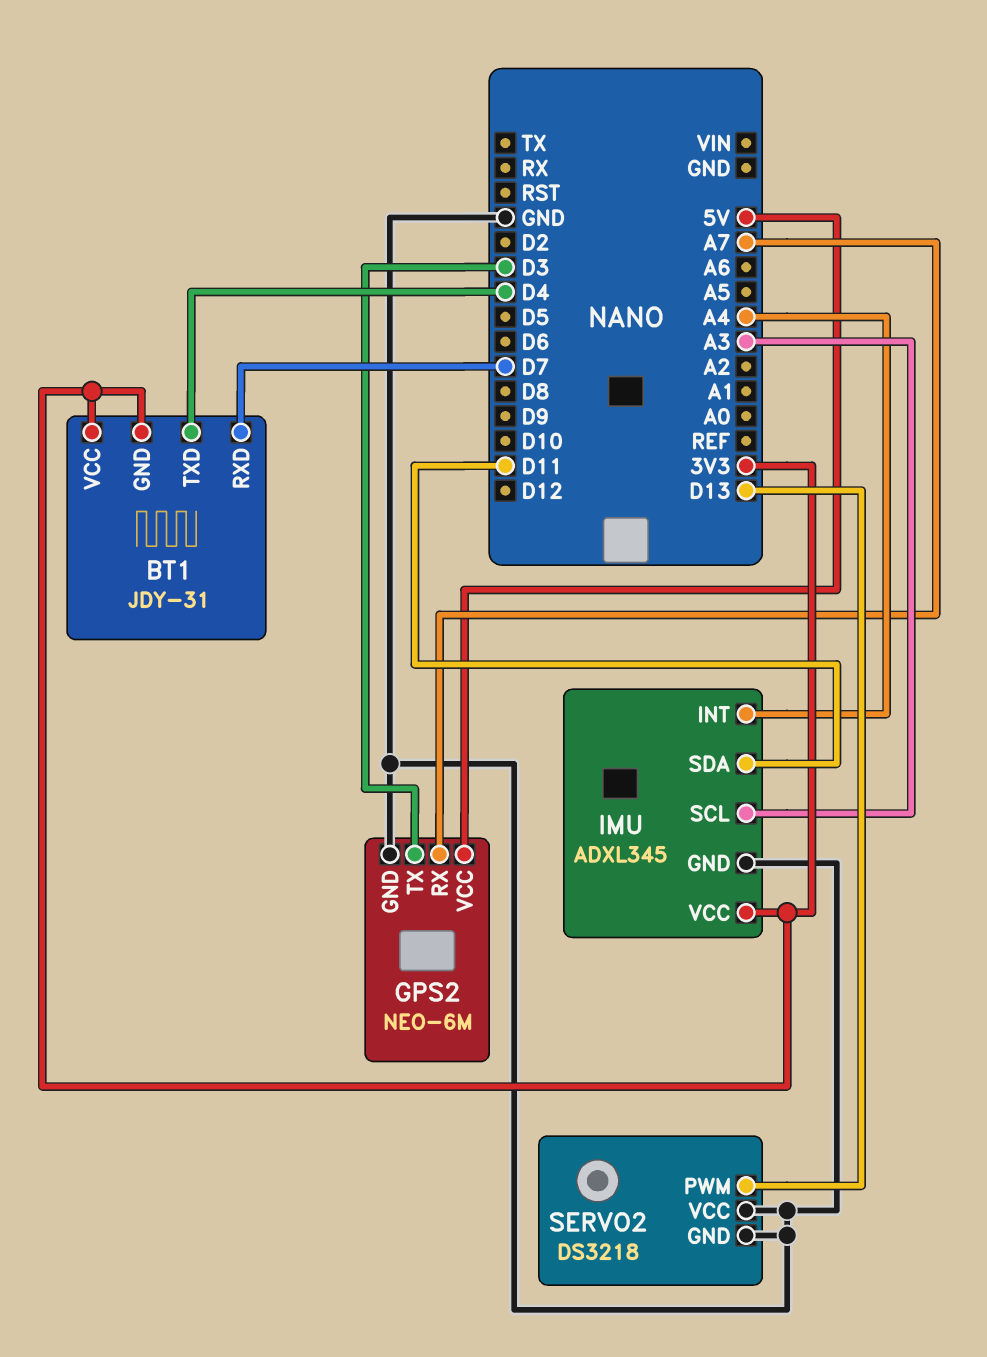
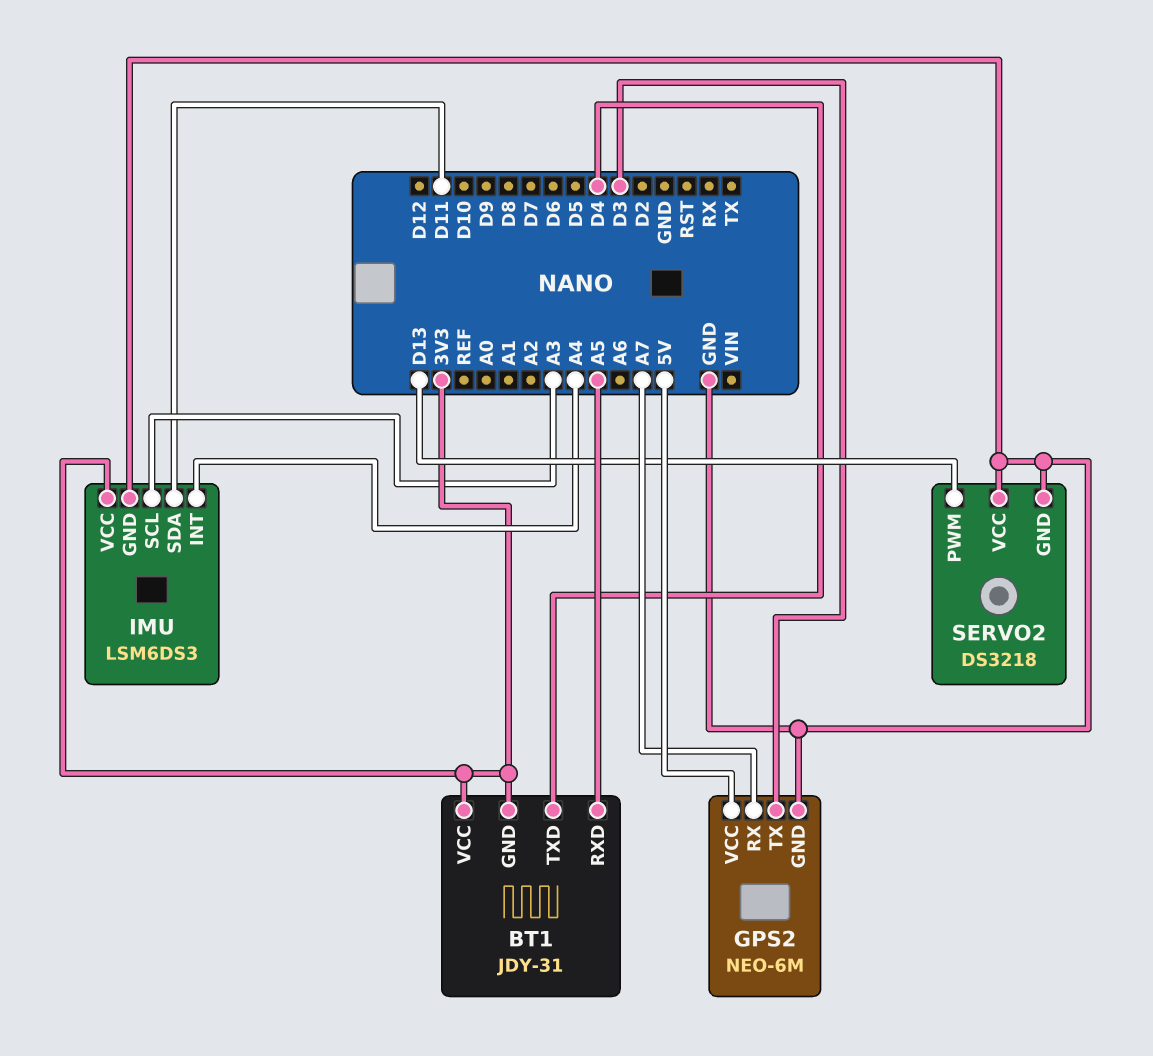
BT1 pin RXD: D7 -> A5
IMU: ADXL345 -> LSM6DS3

